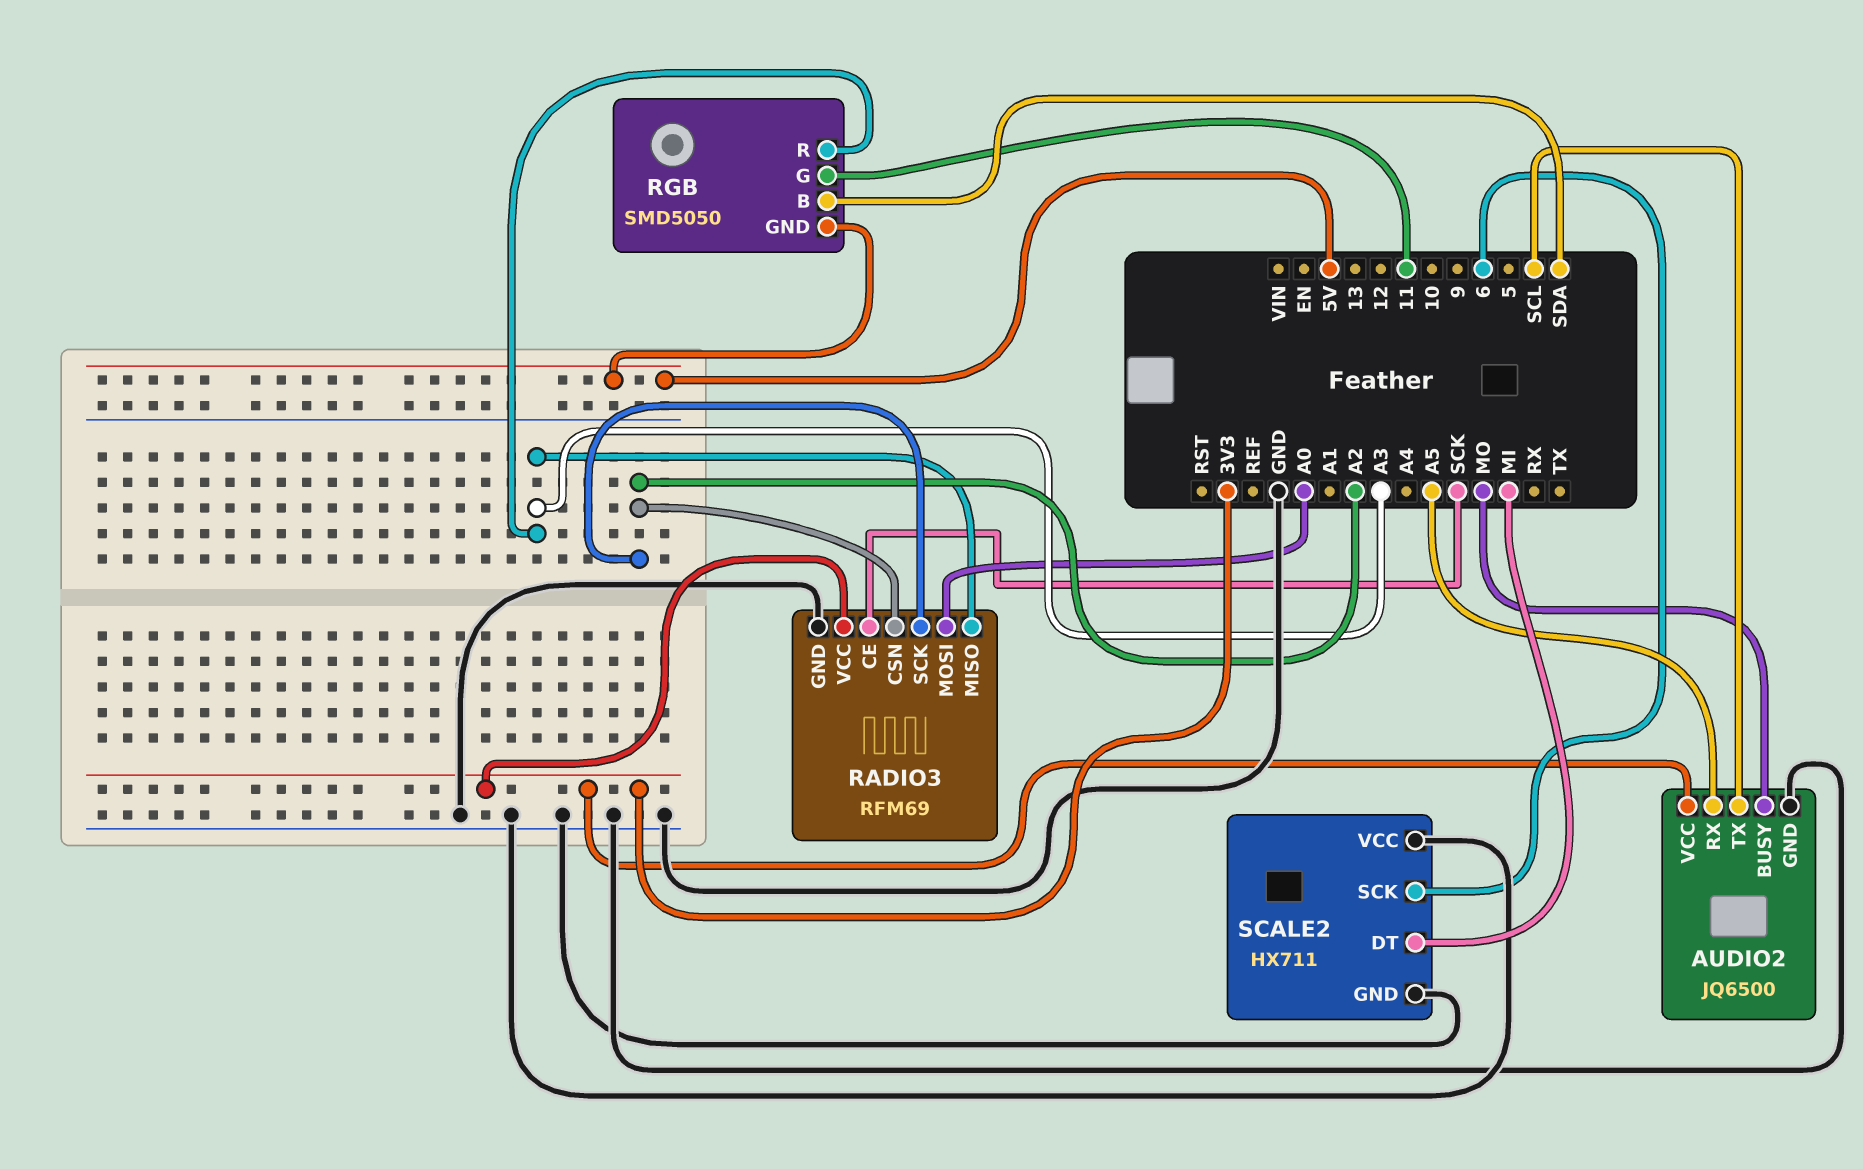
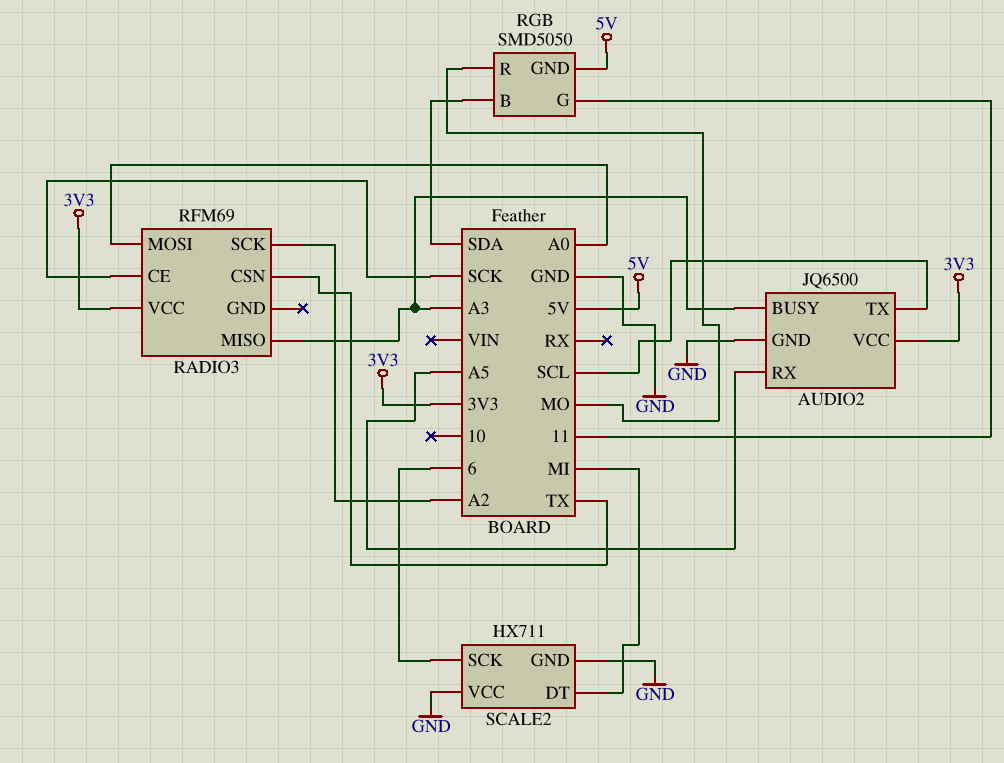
AUDIO2 pin BUSY: MO -> A3
RADIO3 pin CSN: A2 -> TX
RADIO3 pin GND: GND -> none
RGB pin R: A3 -> MO

